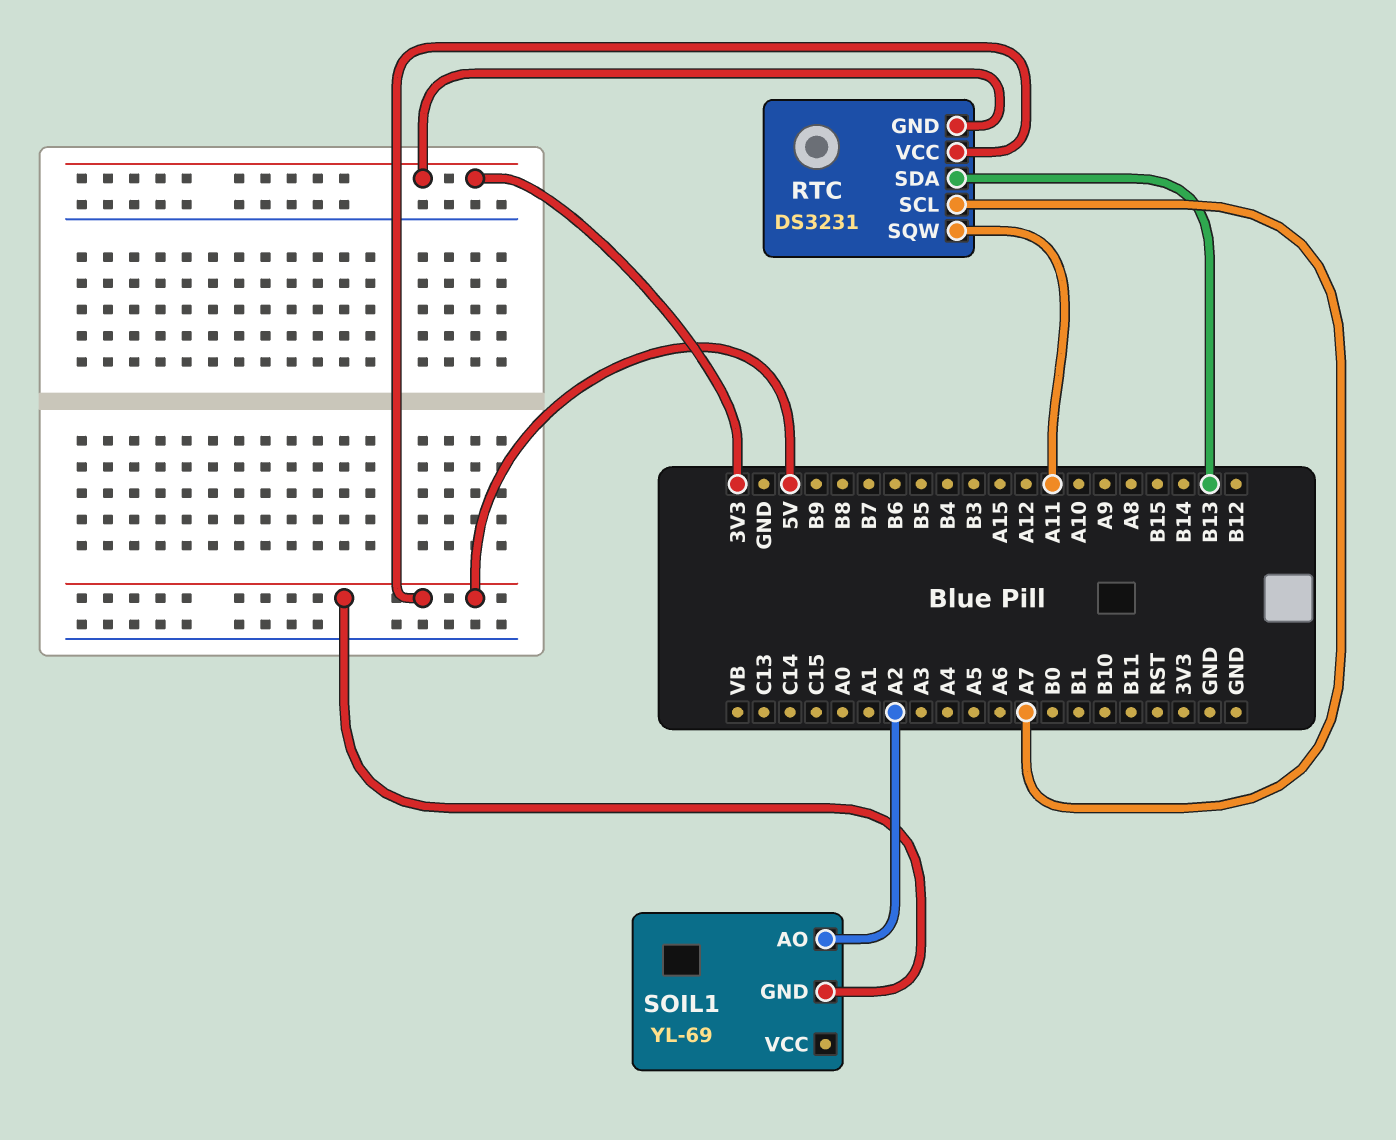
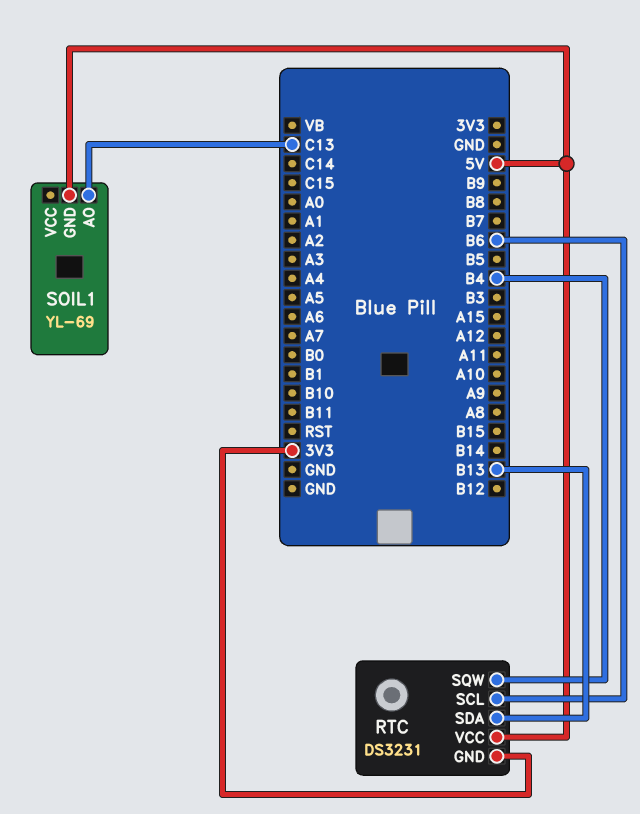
RTC pin SCL: A7 -> B6
RTC pin SQW: A11 -> B4
SOIL1 pin AO: A2 -> C13

